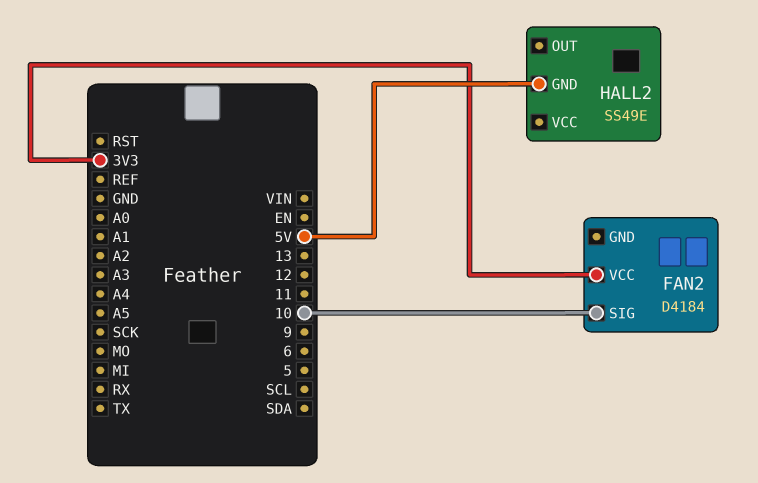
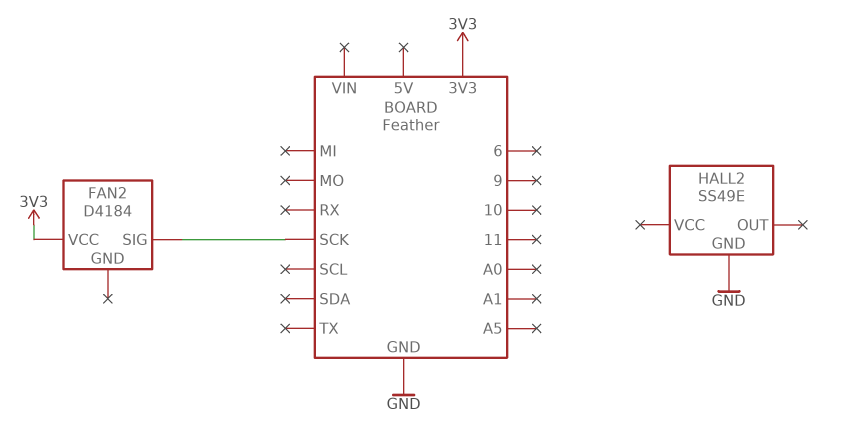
FAN2 pin SIG: 10 -> SCK
HALL2 pin GND: 5V -> GND

